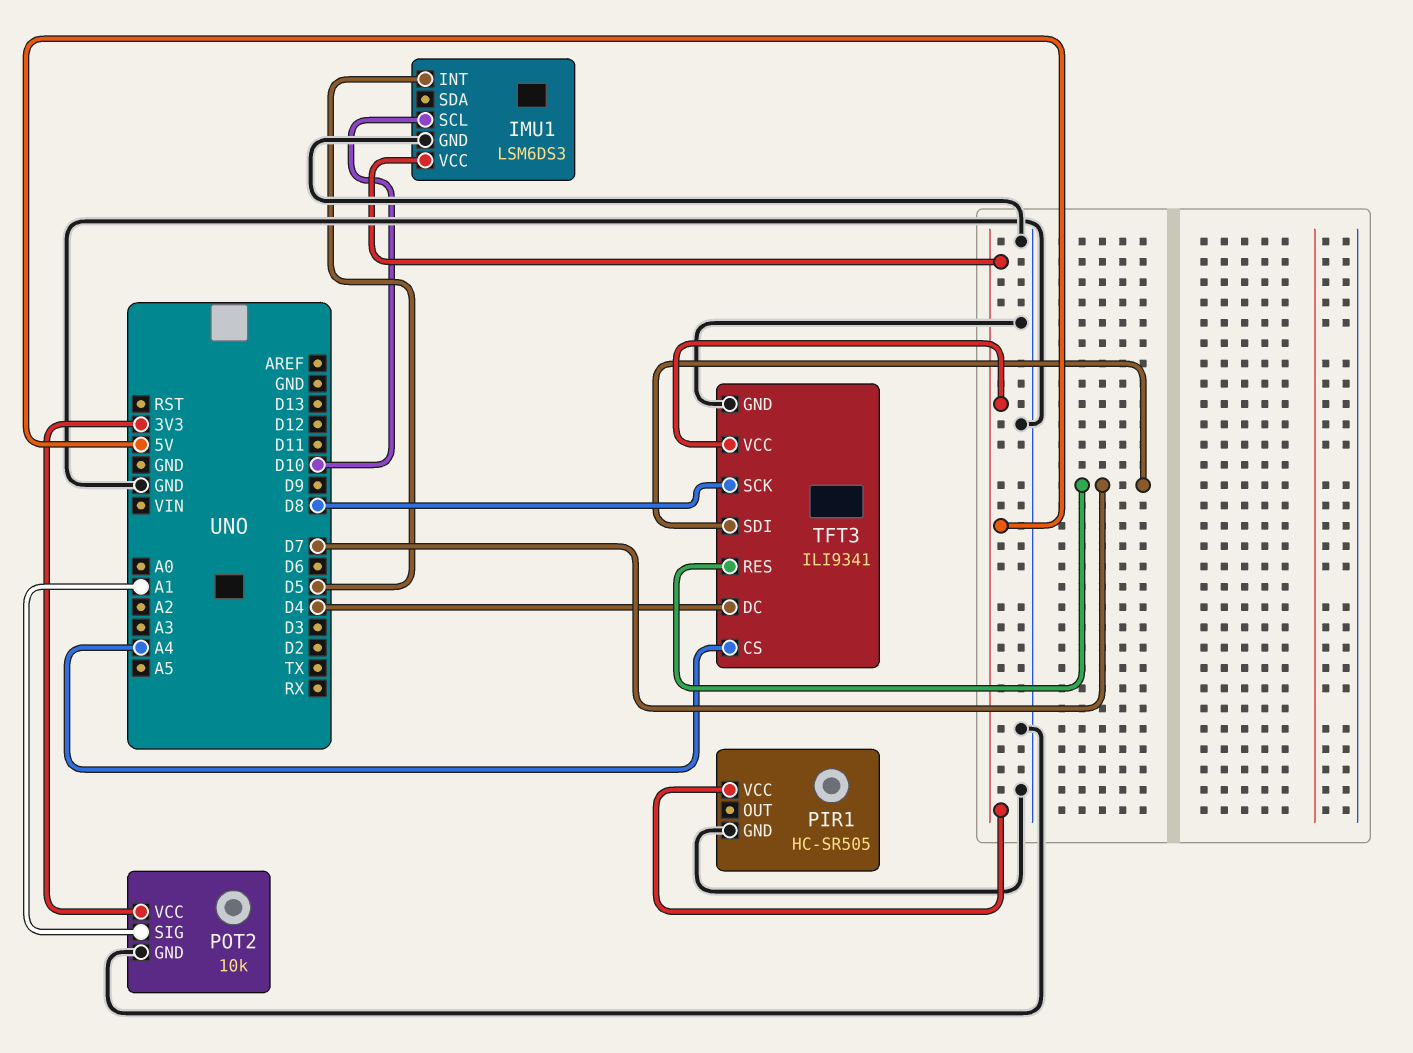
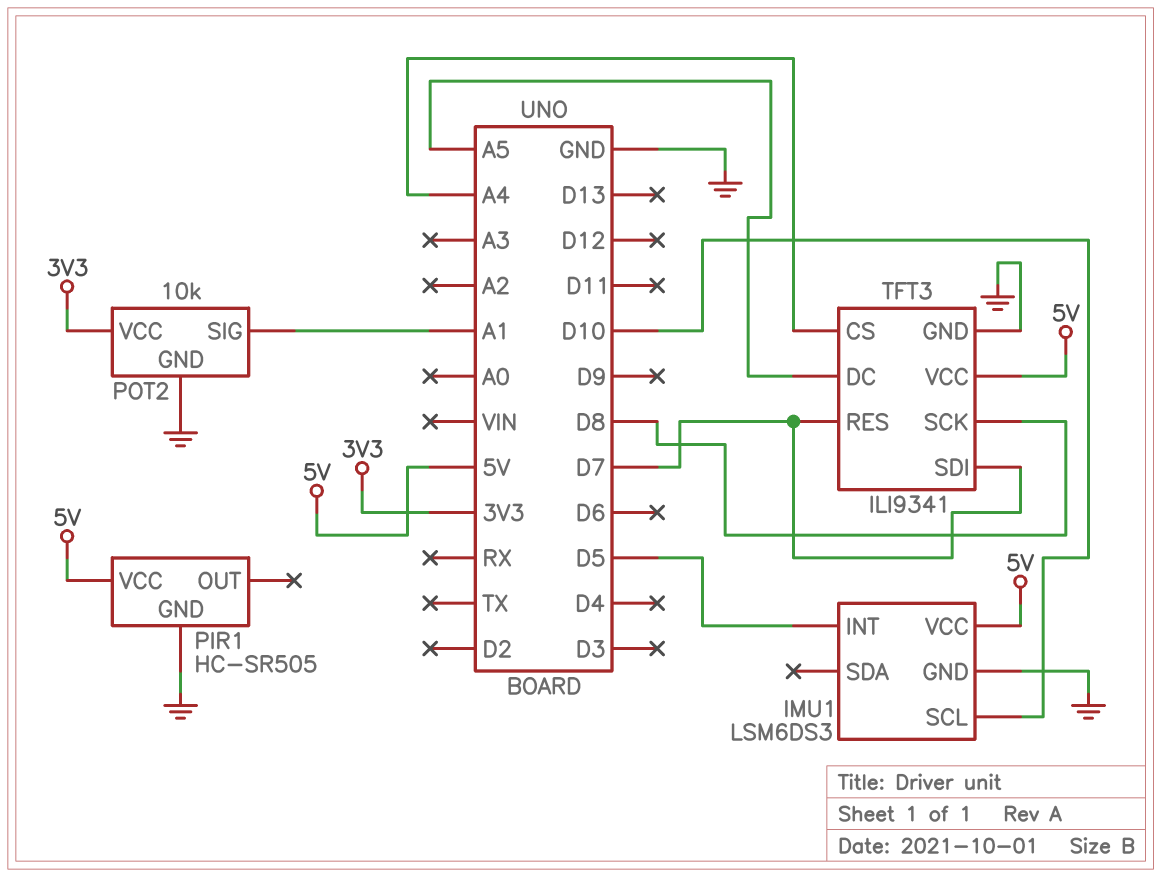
TFT3 pin DC: D4 -> A5

